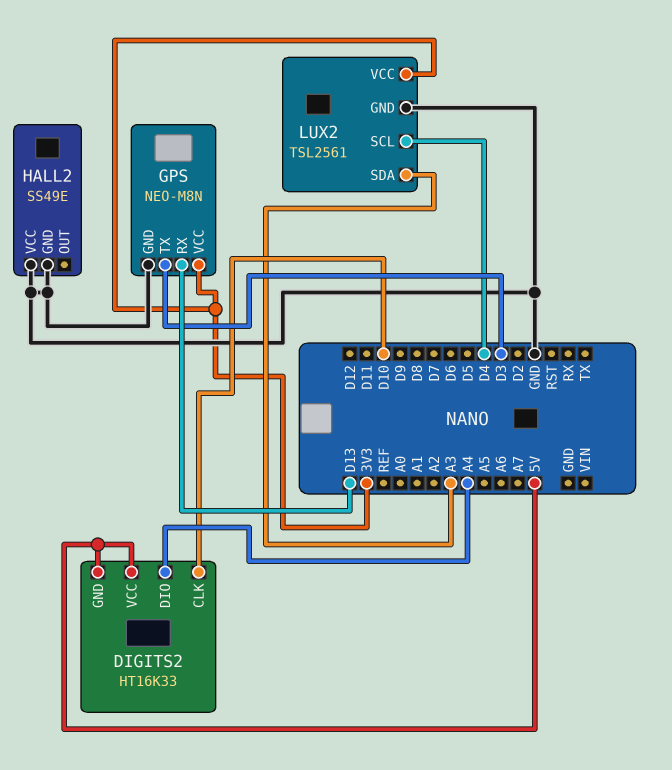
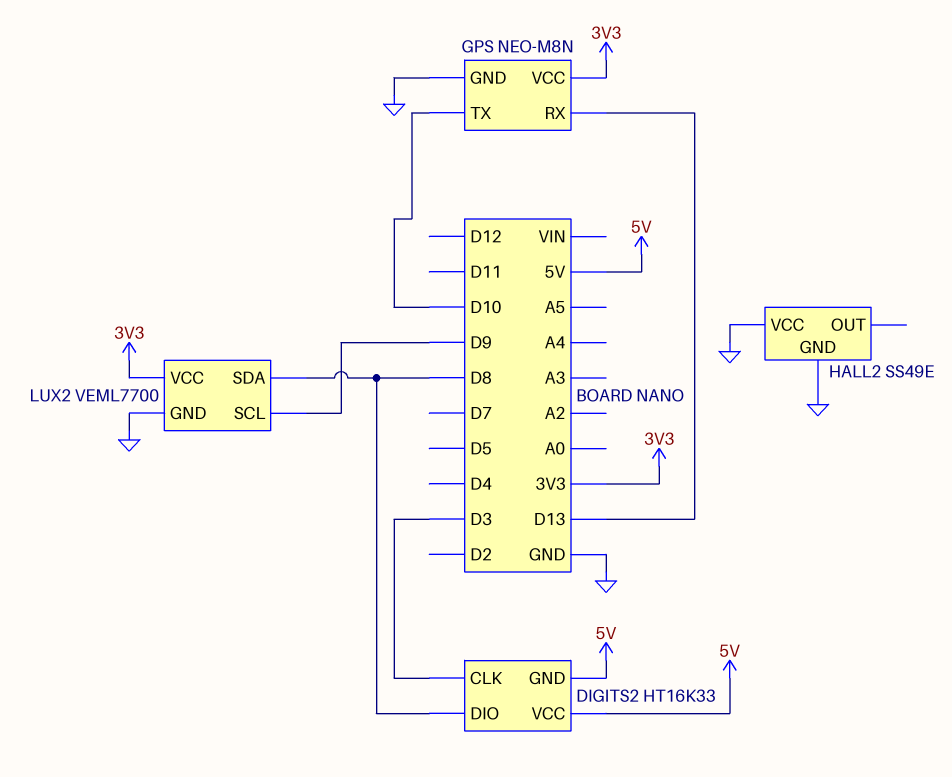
DIGITS2 pin CLK: D10 -> D3
DIGITS2 pin DIO: A4 -> D8
GPS pin TX: D3 -> D10
LUX2: TSL2561 -> VEML7700
LUX2 pin SCL: D4 -> D9
LUX2 pin SDA: A3 -> D8

